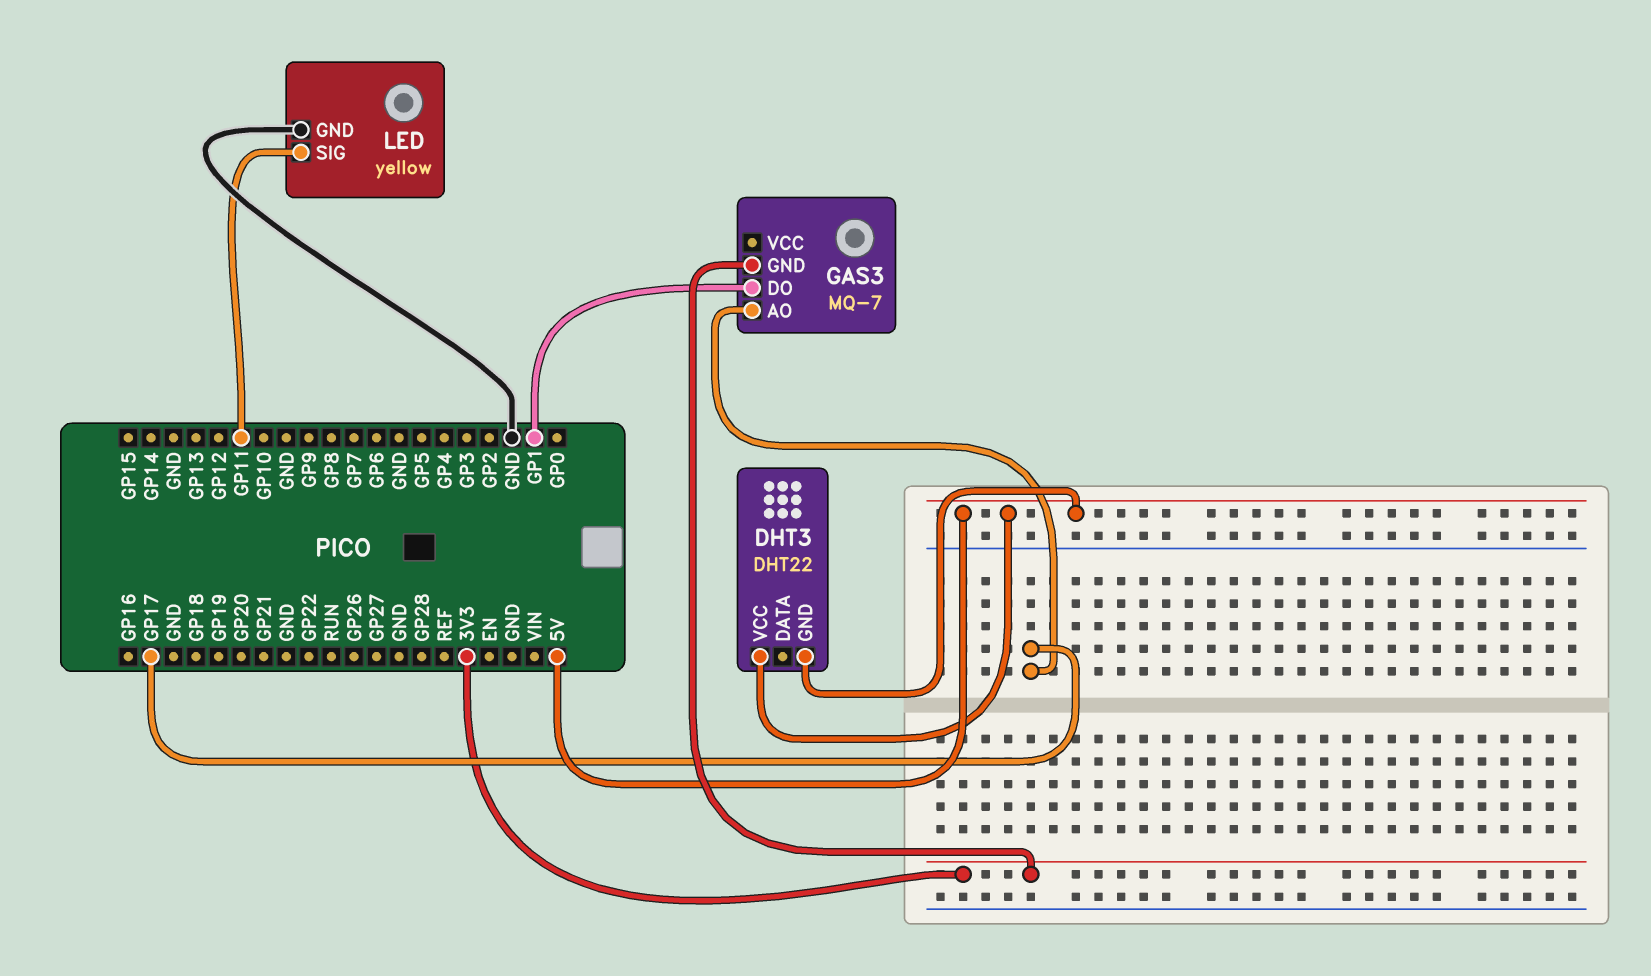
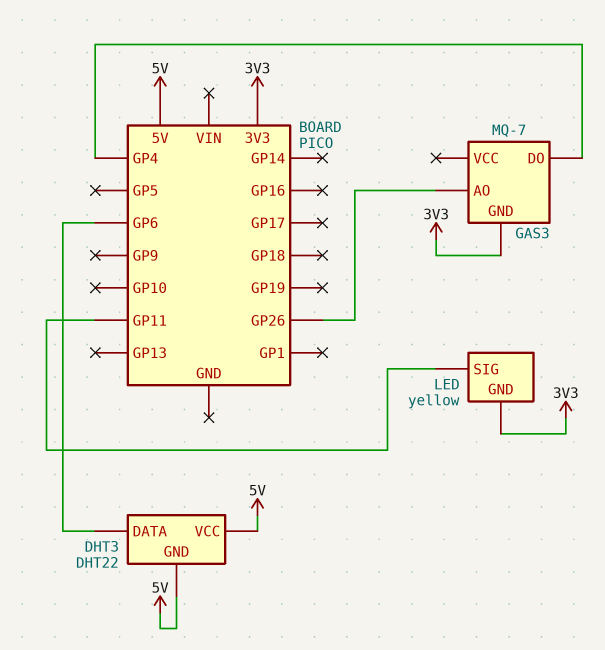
DHT3 pin DATA: none -> GP6
GAS3 pin AO: GP17 -> GP26
GAS3 pin DO: GP1 -> GP4
LED pin GND: GND -> 3V3

